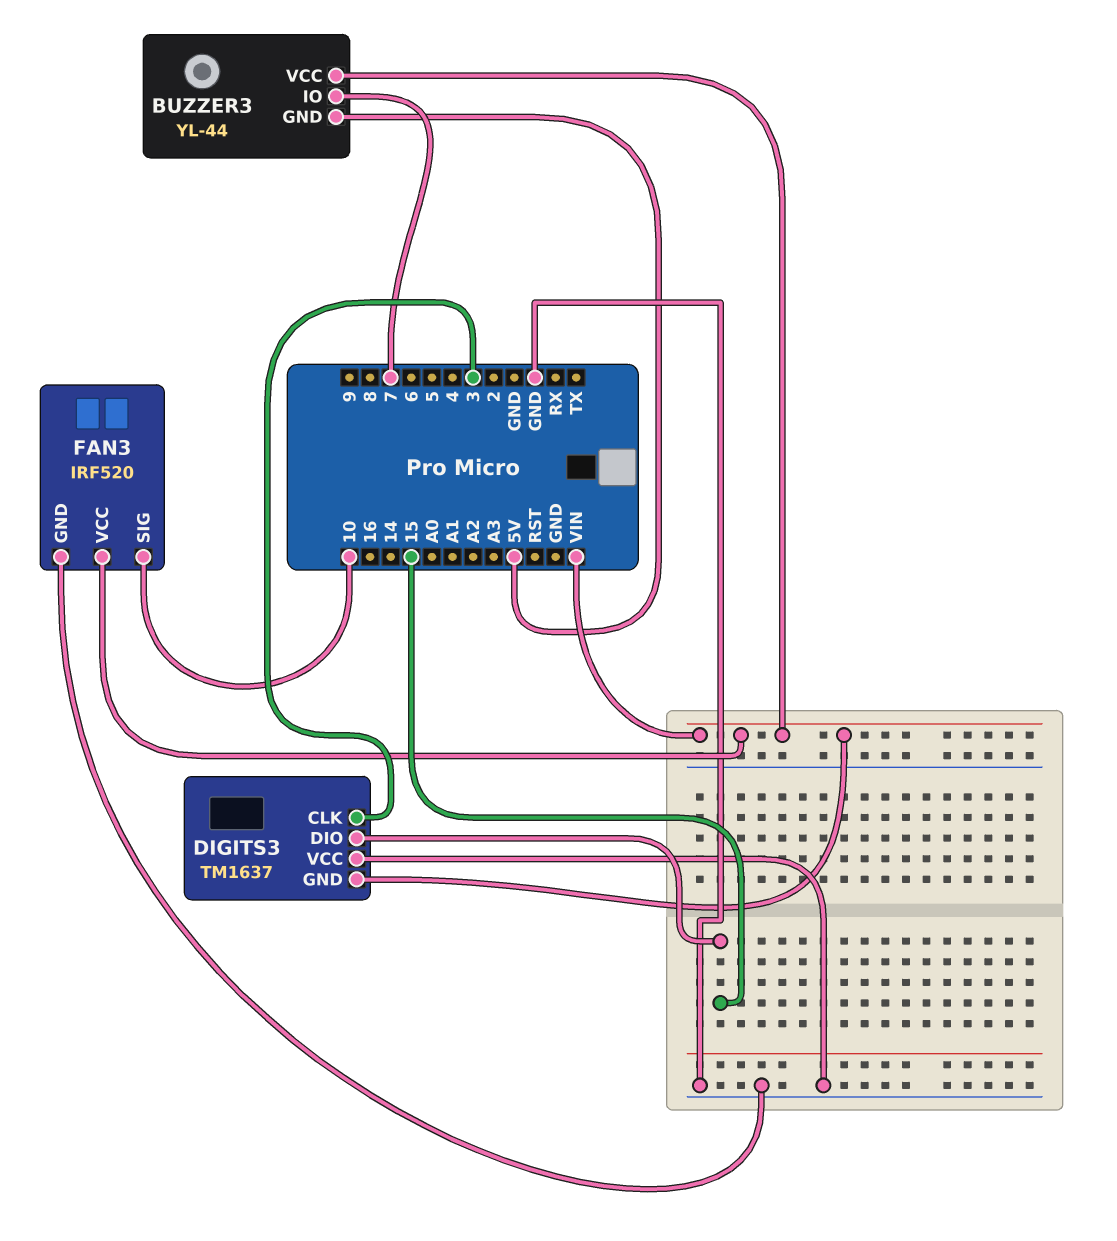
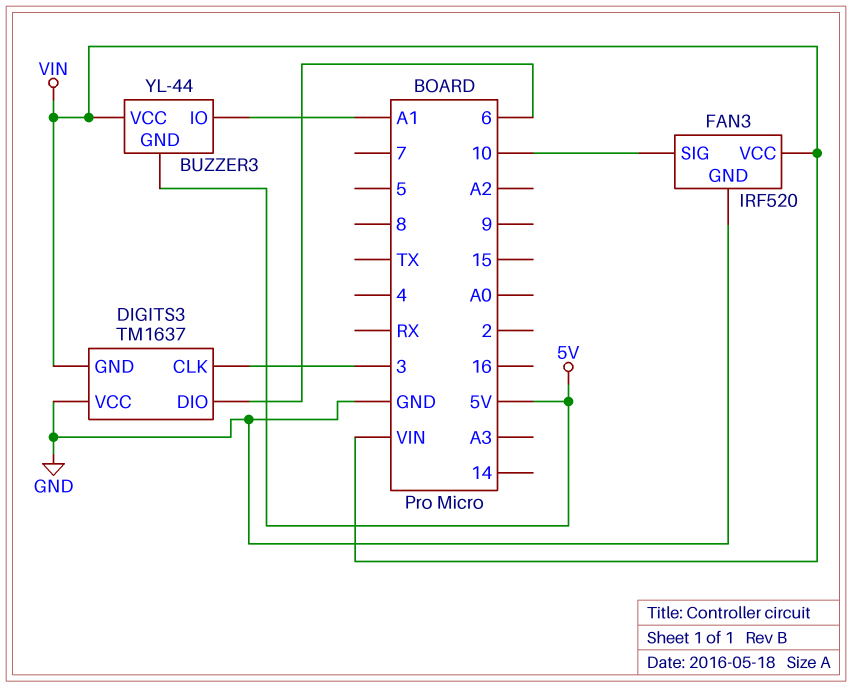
BUZZER3 pin IO: 7 -> A1
DIGITS3 pin DIO: 15 -> 6

